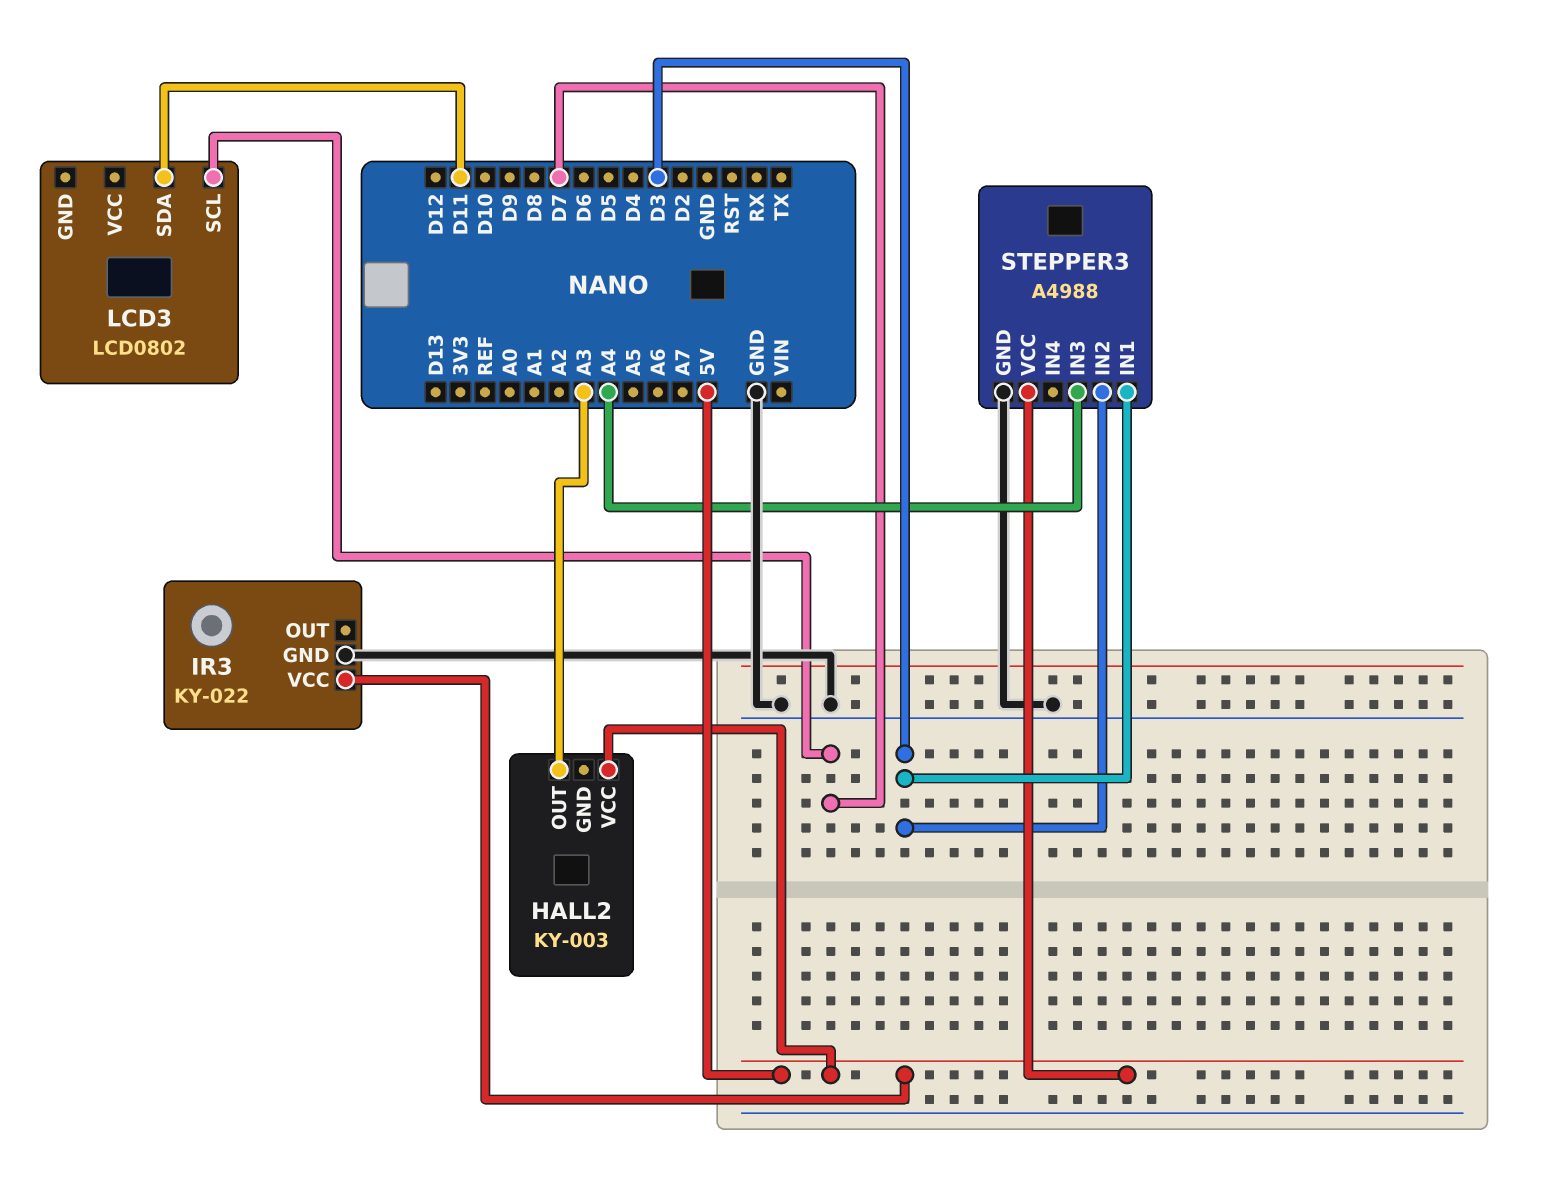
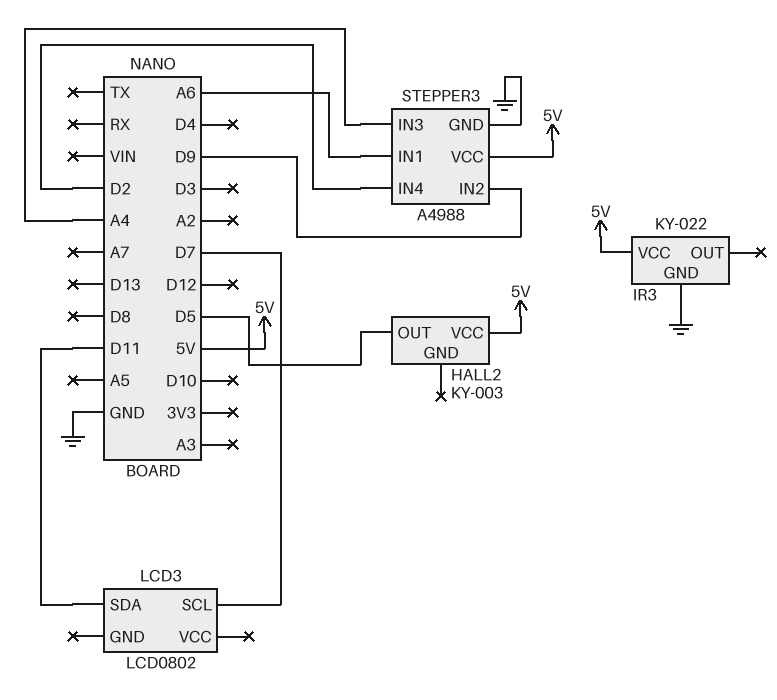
HALL2 pin OUT: A3 -> D5
STEPPER3 pin IN1: D3 -> A6
STEPPER3 pin IN2: D3 -> D9
STEPPER3 pin IN4: none -> D2

